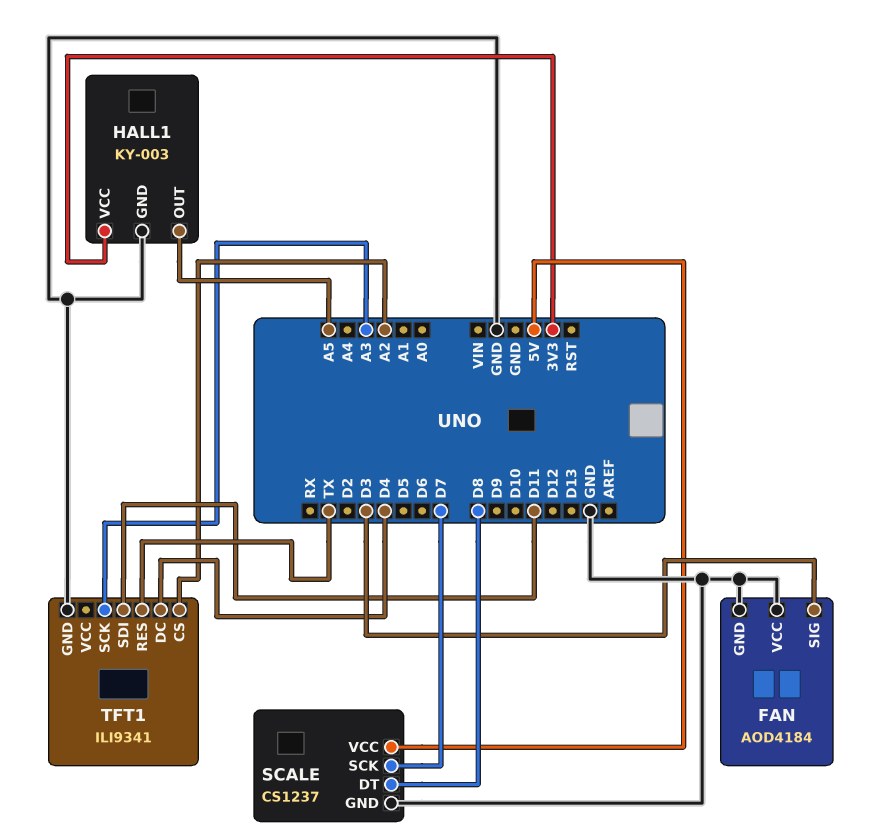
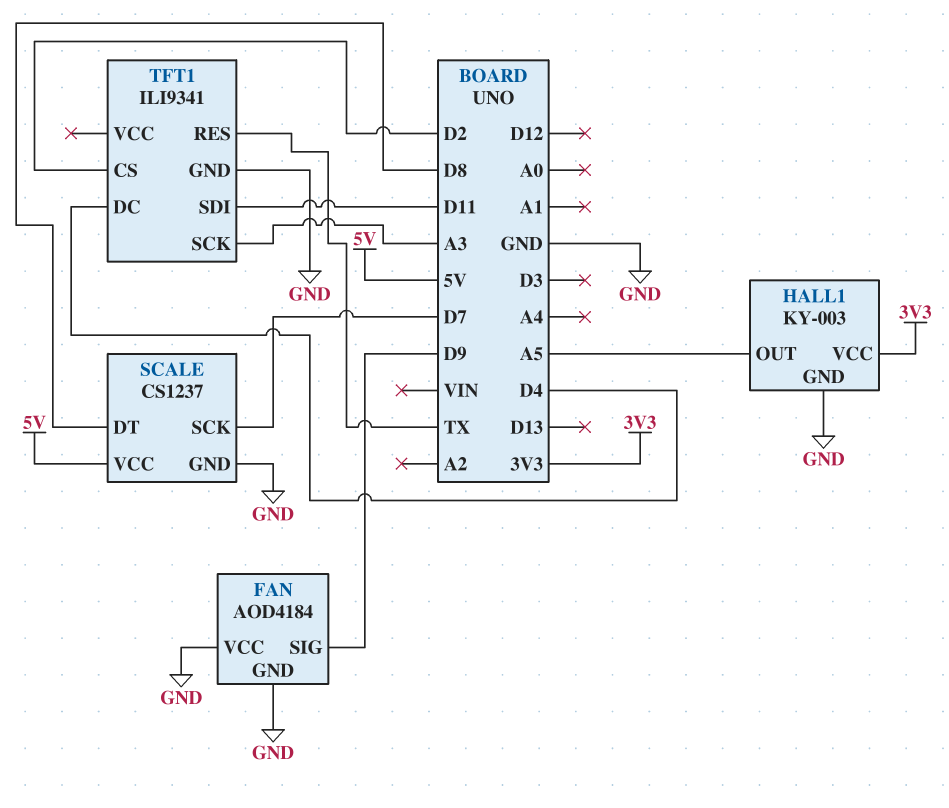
FAN pin SIG: D3 -> D9
TFT1 pin CS: A2 -> D2

